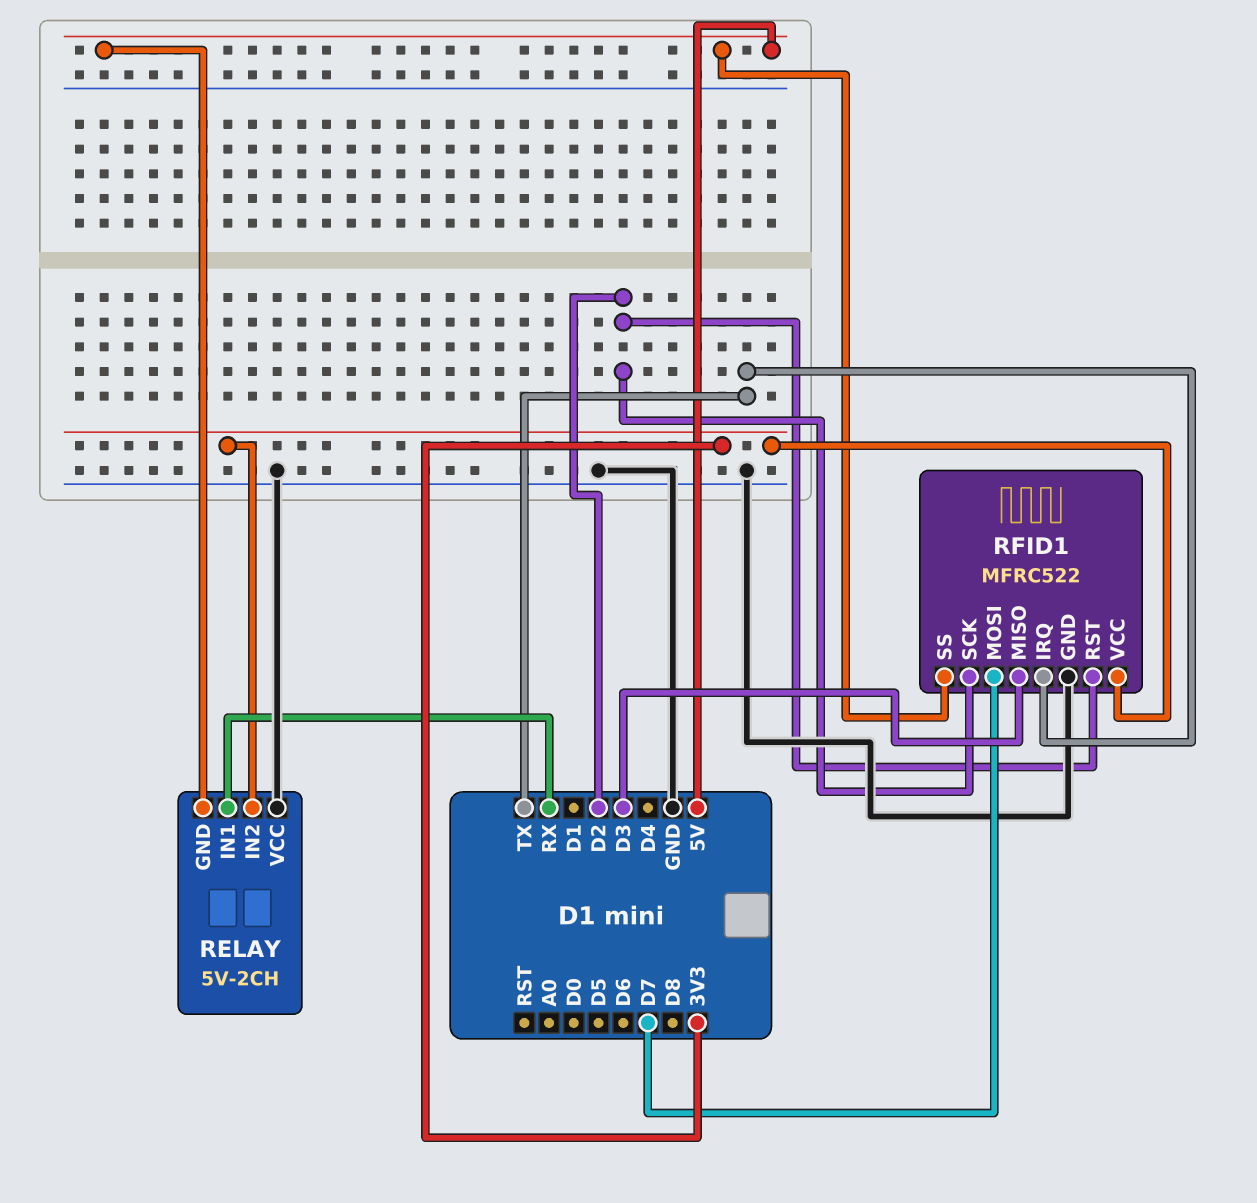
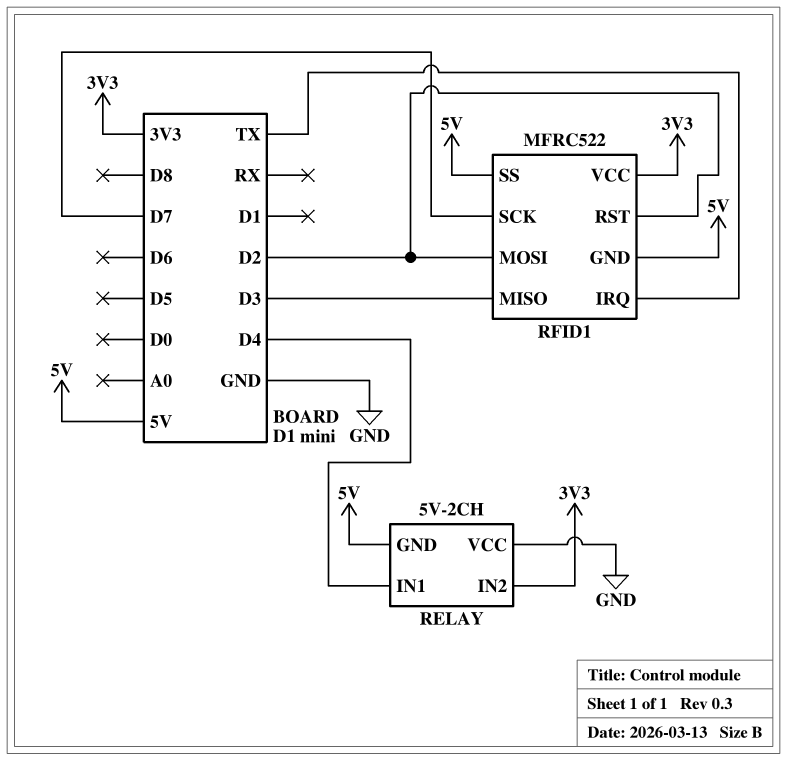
RELAY pin IN1: RX -> D4
RFID1 pin GND: GND -> 5V
RFID1 pin MOSI: D7 -> D2
RFID1 pin SCK: D2 -> D7

